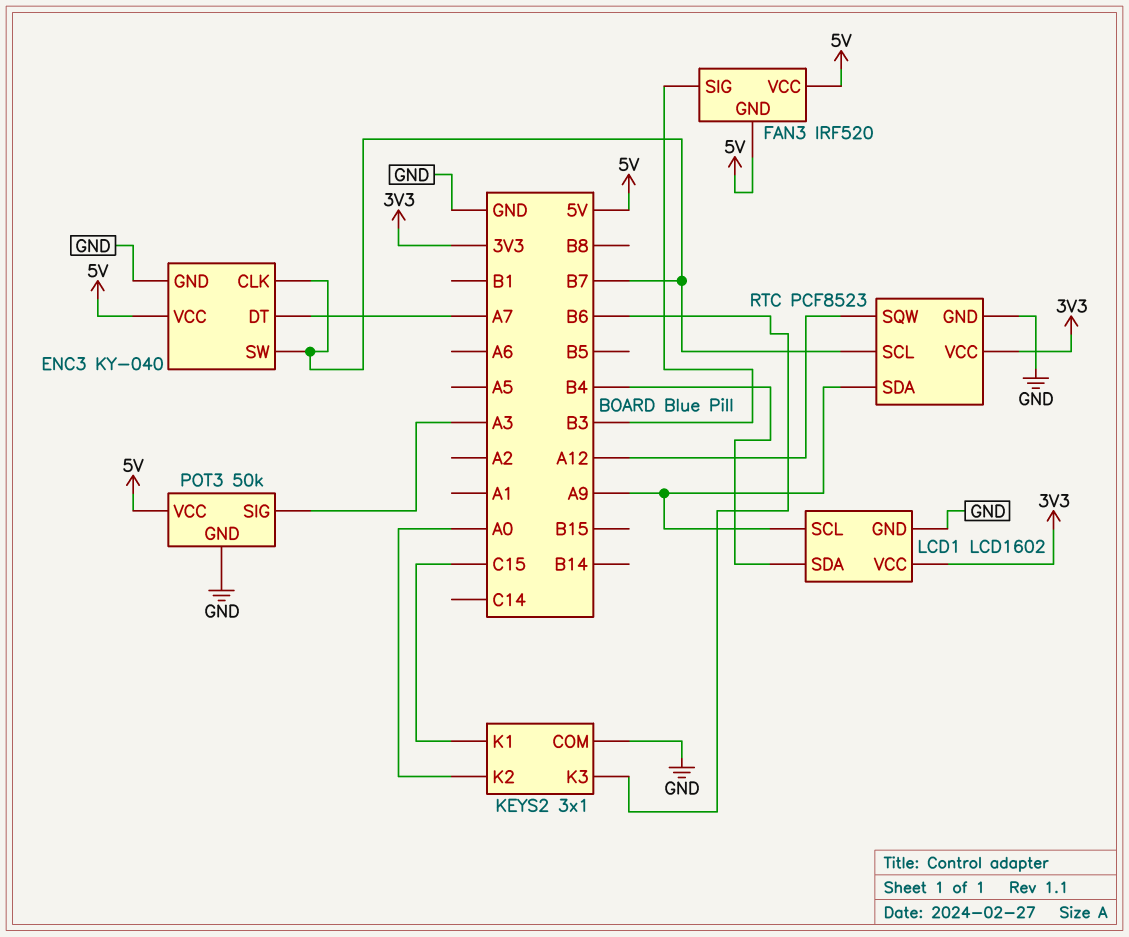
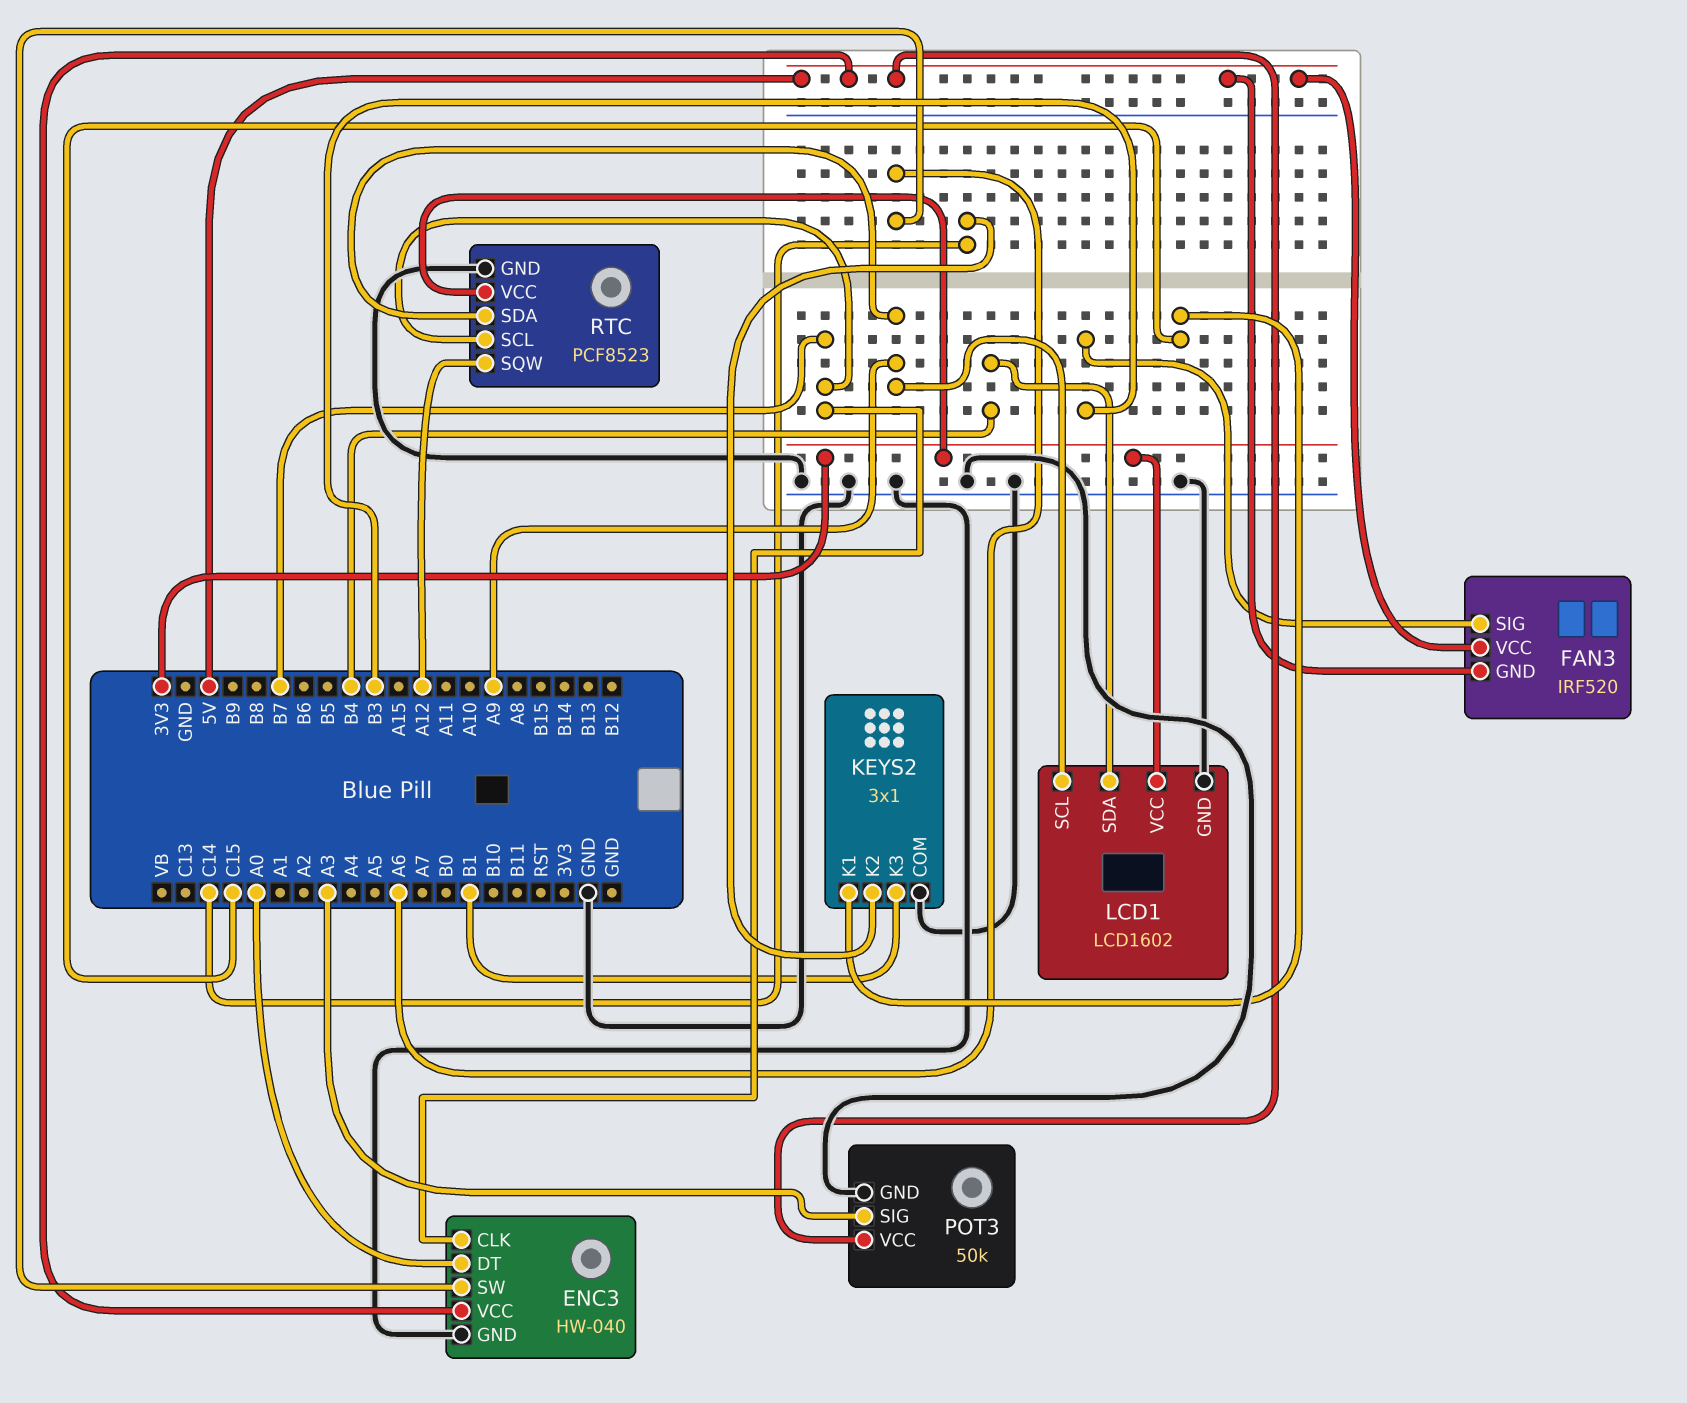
ENC3: KY-040 -> HW-040
ENC3 pin DT: A7 -> A0
ENC3 pin SW: B7 -> A6
KEYS2 pin K2: A0 -> C14
KEYS2 pin K3: B6 -> B1

